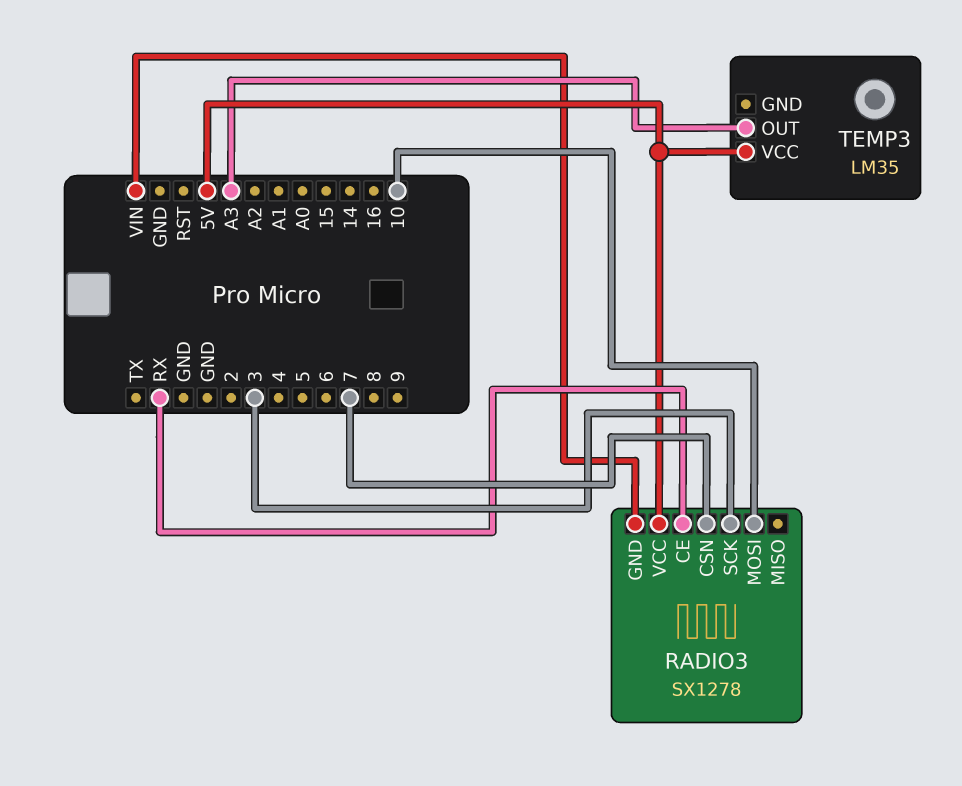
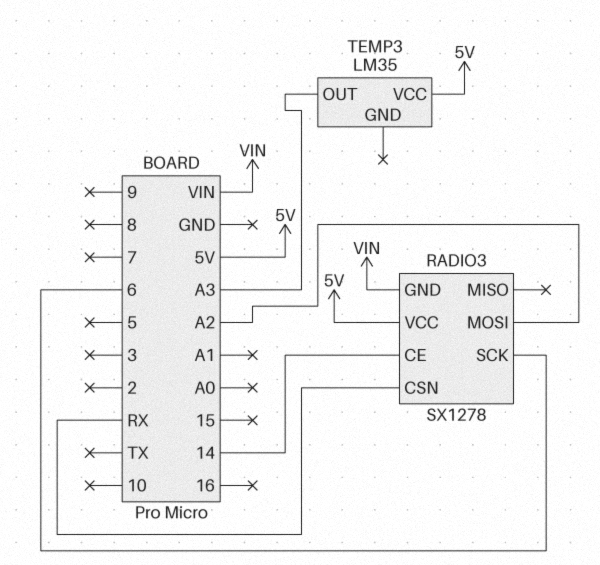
RADIO3 pin CE: RX -> 14
RADIO3 pin CSN: 7 -> RX
RADIO3 pin MOSI: 10 -> A2
RADIO3 pin SCK: 3 -> 6

